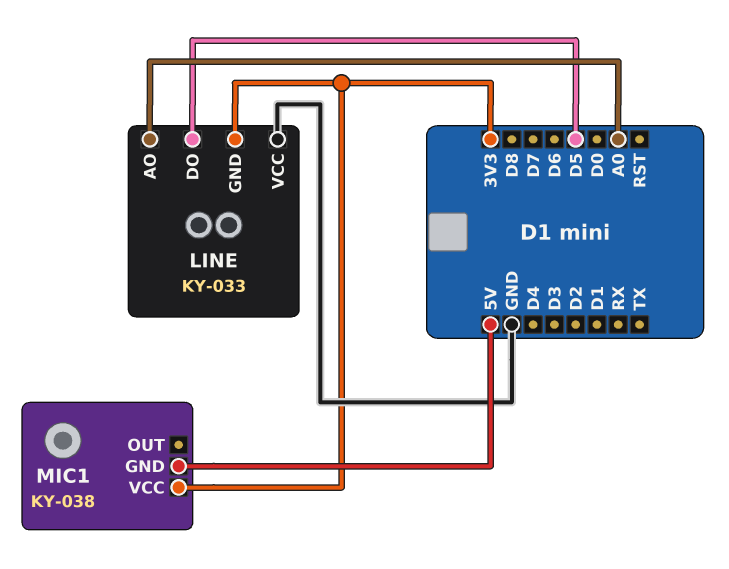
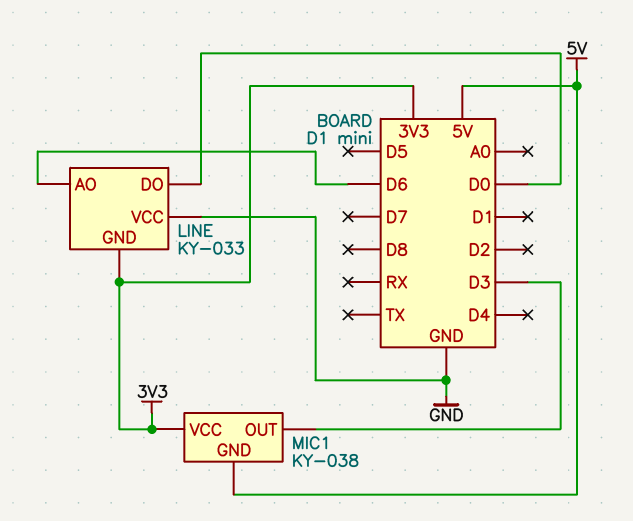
LINE pin AO: A0 -> D6
LINE pin DO: D5 -> D0
MIC1 pin OUT: none -> D3

